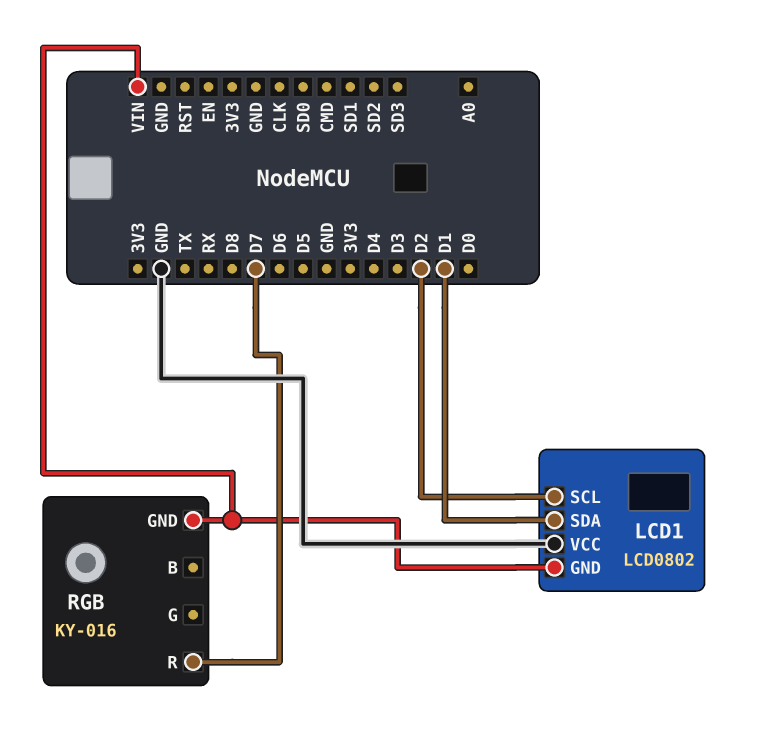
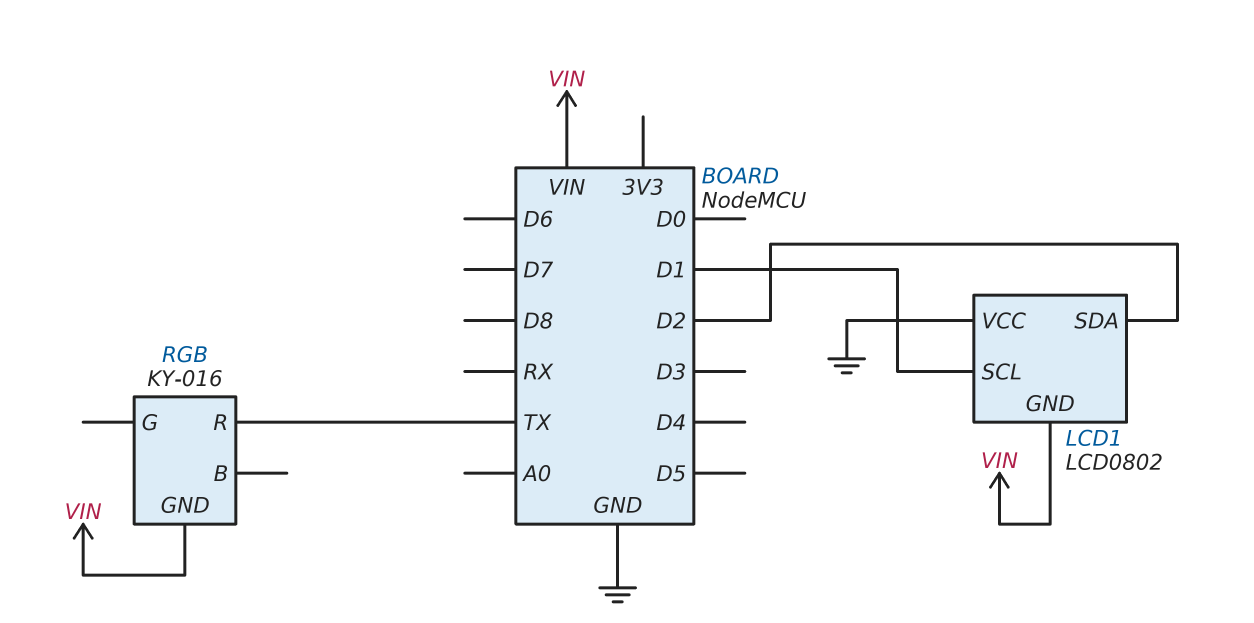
LCD1 pin SCL: D2 -> D1
LCD1 pin SDA: D1 -> D2
RGB pin R: D7 -> TX

